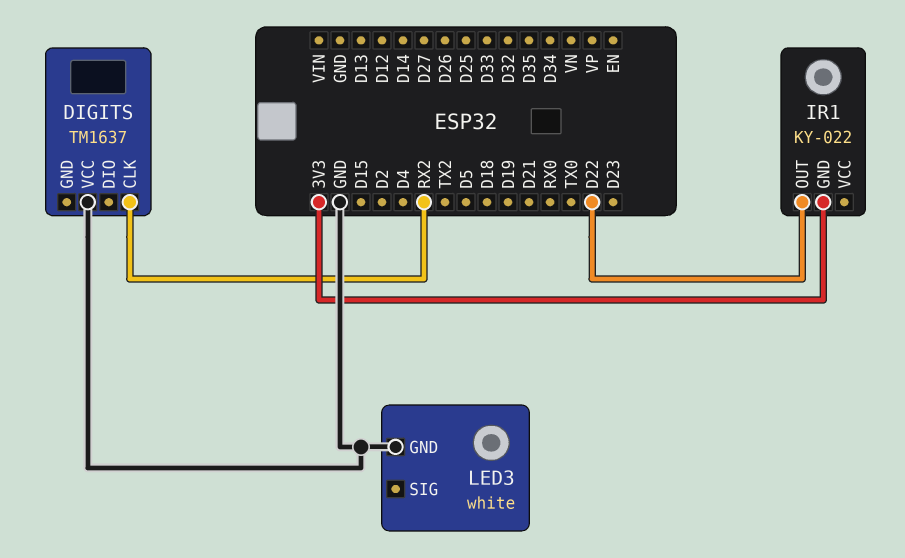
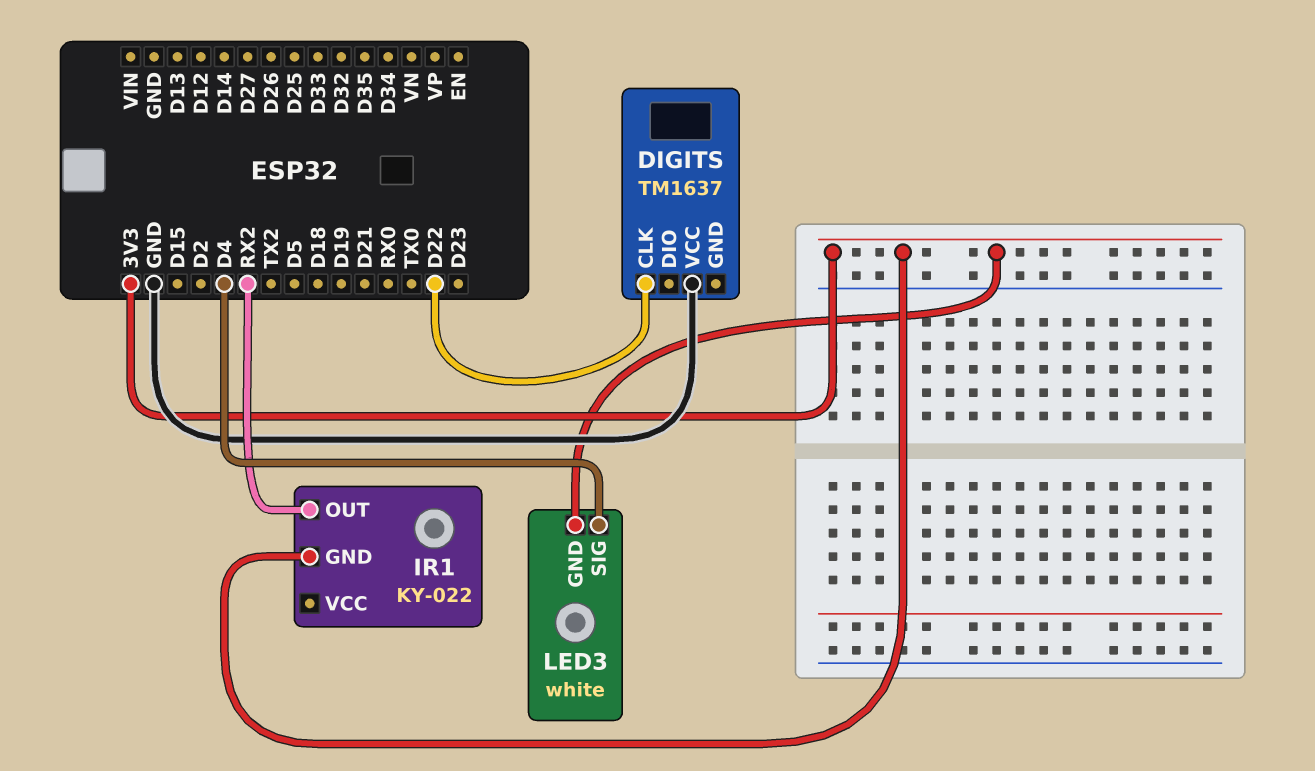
DIGITS pin CLK: RX2 -> D22
IR1 pin OUT: D22 -> RX2
LED3 pin GND: GND -> 3V3
LED3 pin SIG: none -> D4

